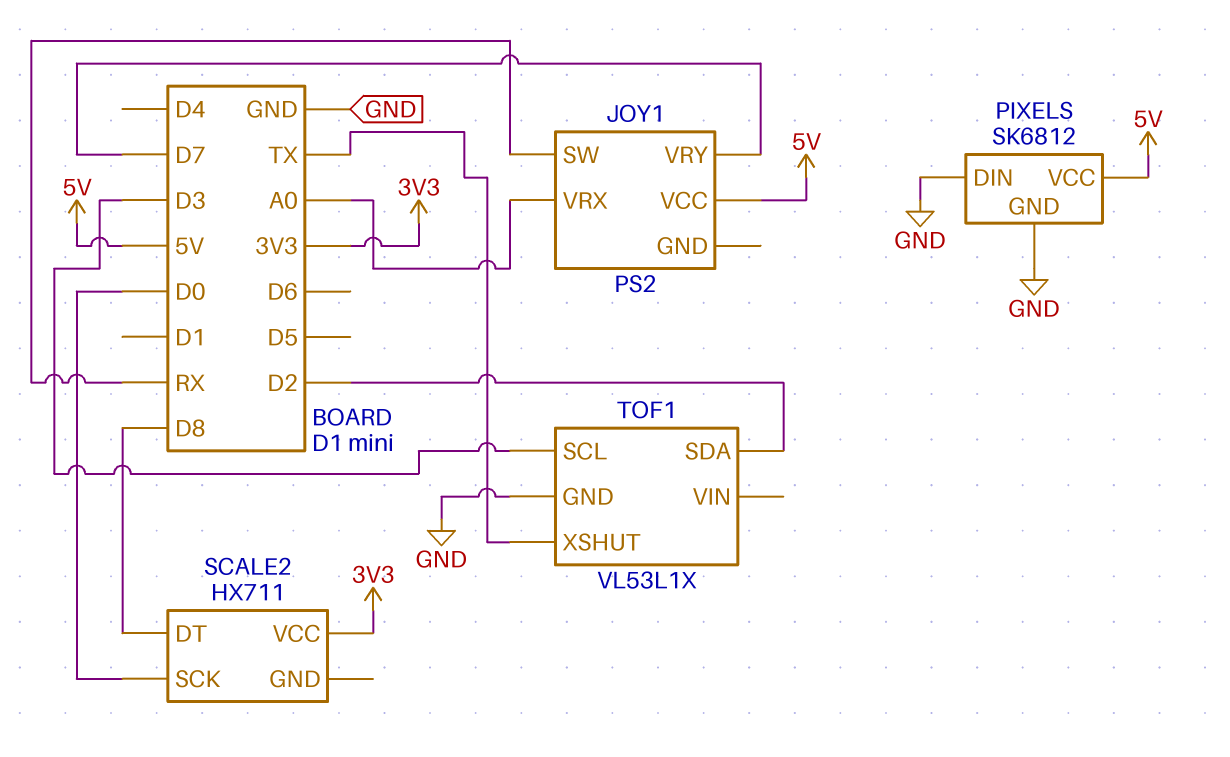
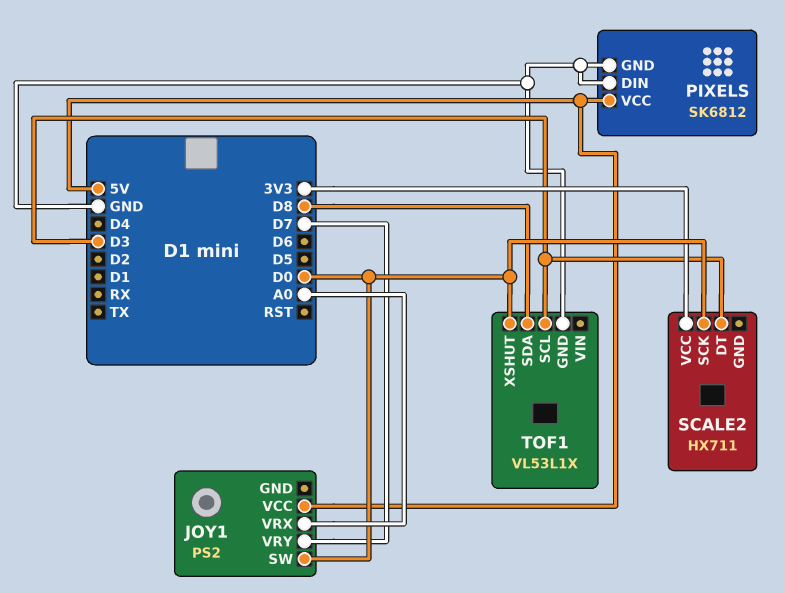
JOY1 pin SW: RX -> D0
SCALE2 pin DT: D8 -> D3
TOF1 pin SDA: D2 -> D8
TOF1 pin XSHUT: TX -> D0

